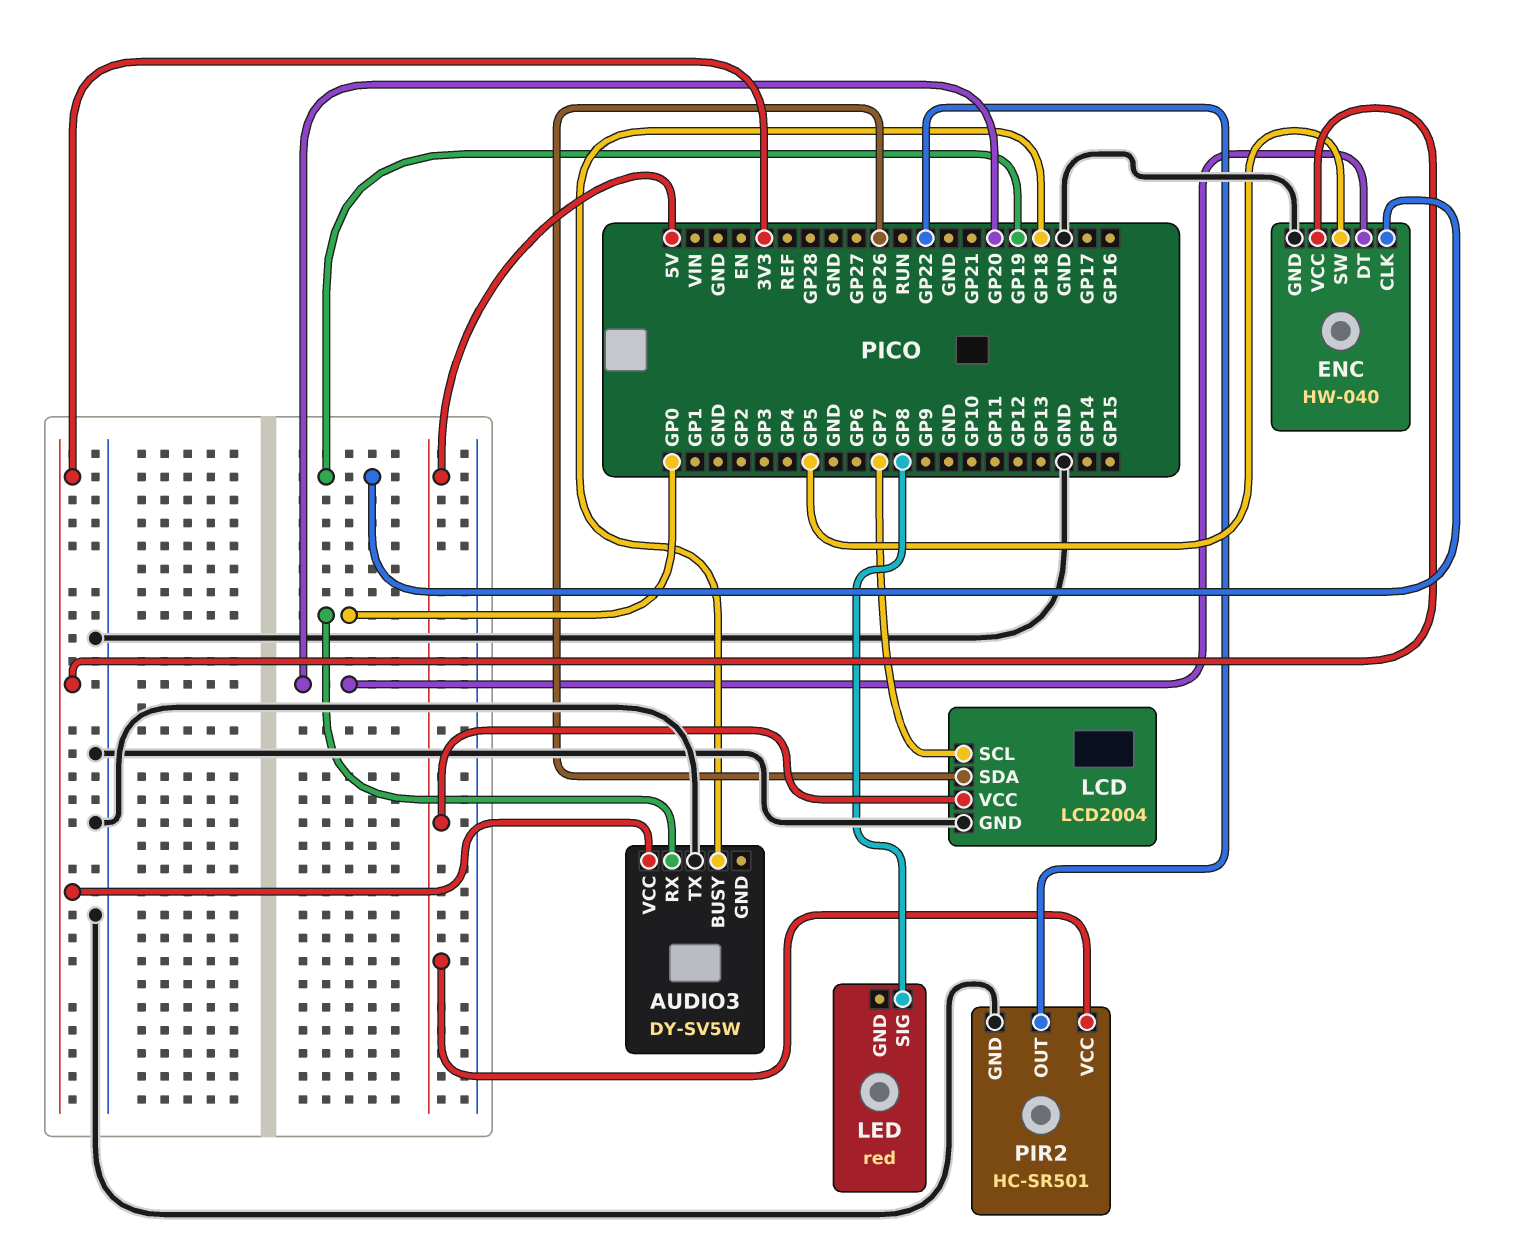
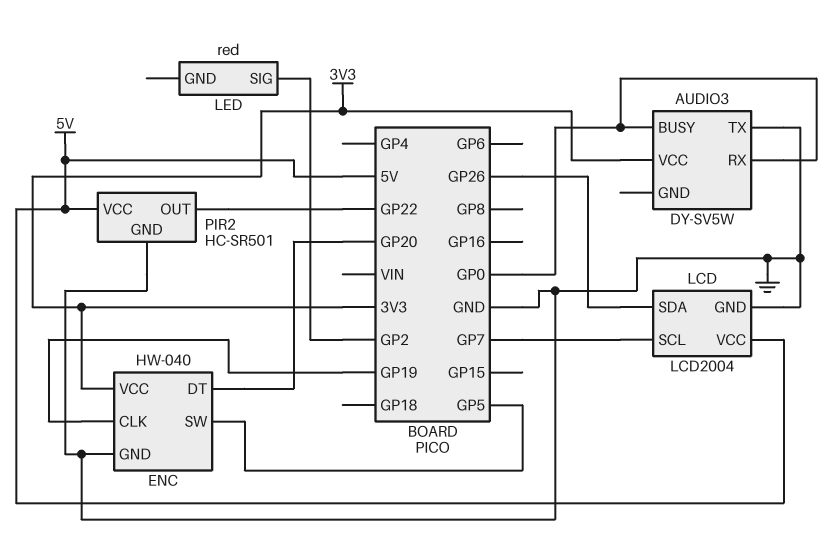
AUDIO3 pin BUSY: GP18 -> GP0
LED pin SIG: GP8 -> GP2

